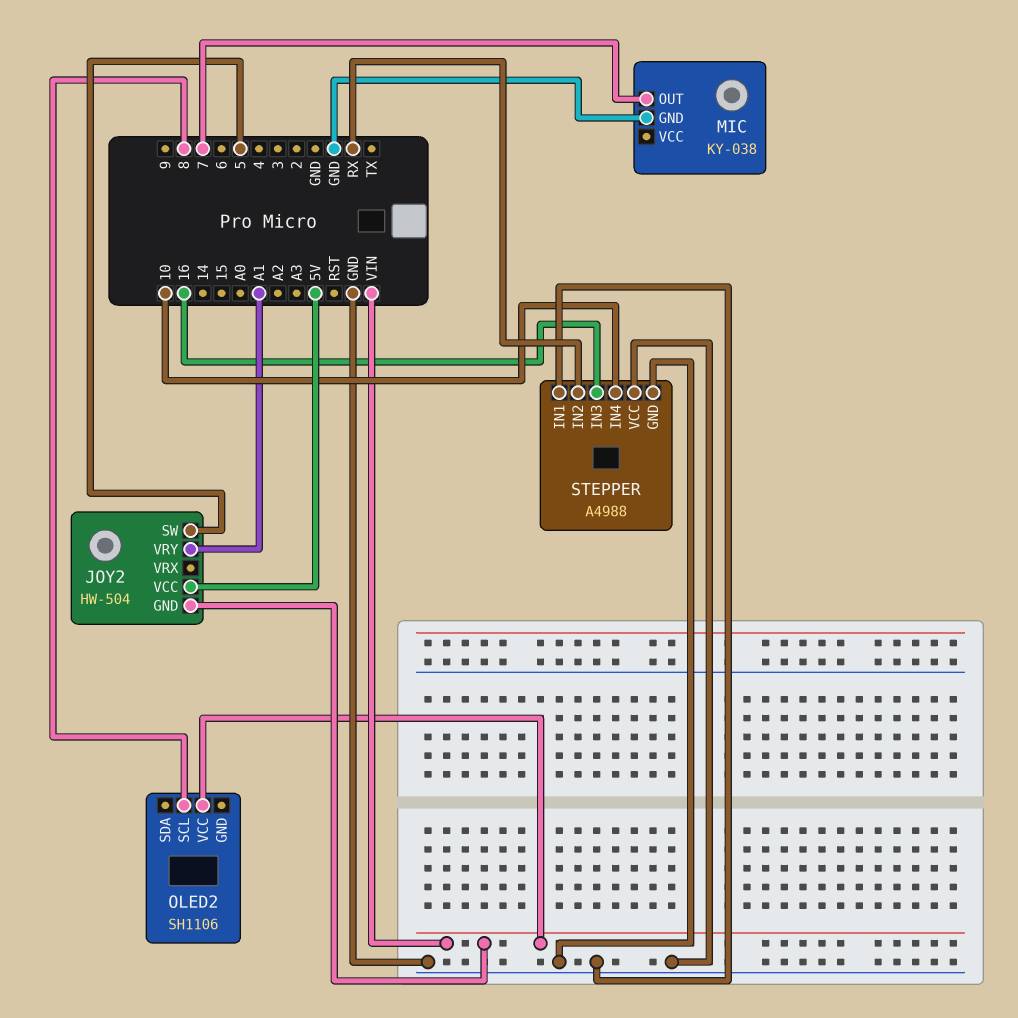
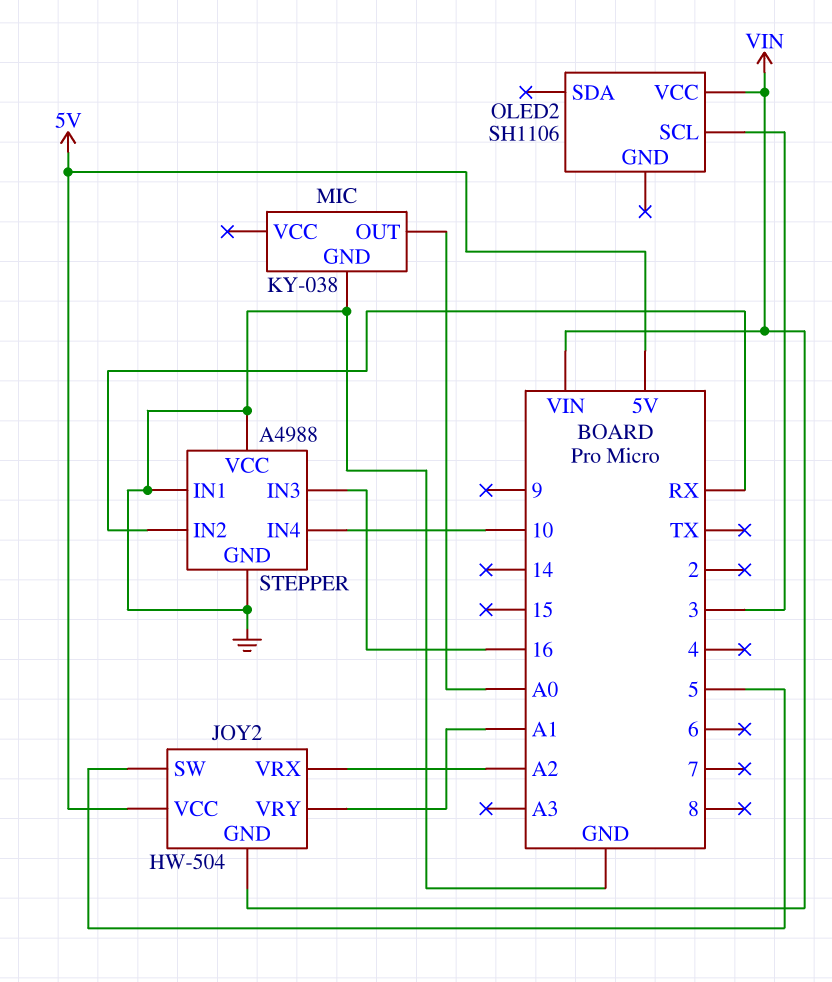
JOY2 pin VRX: none -> A2
MIC pin OUT: 7 -> A0
OLED2 pin SCL: 8 -> 3

